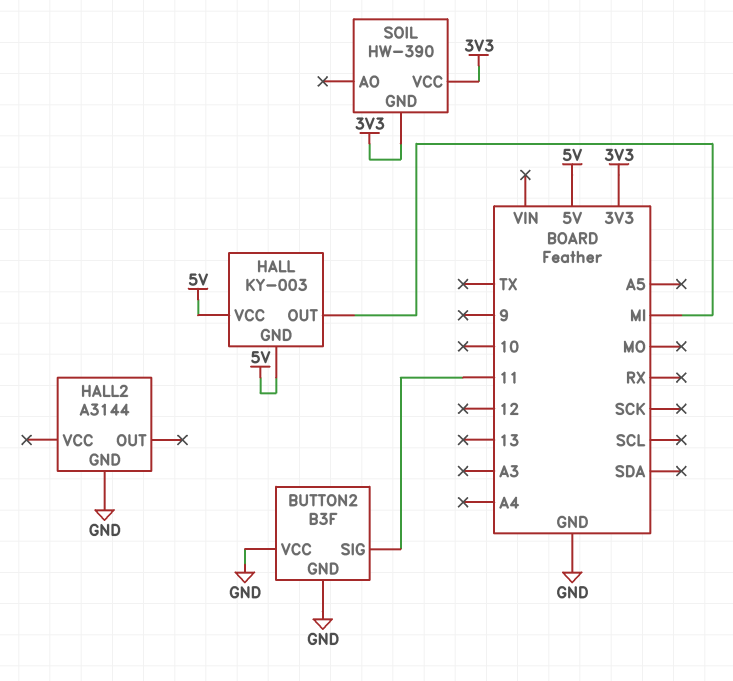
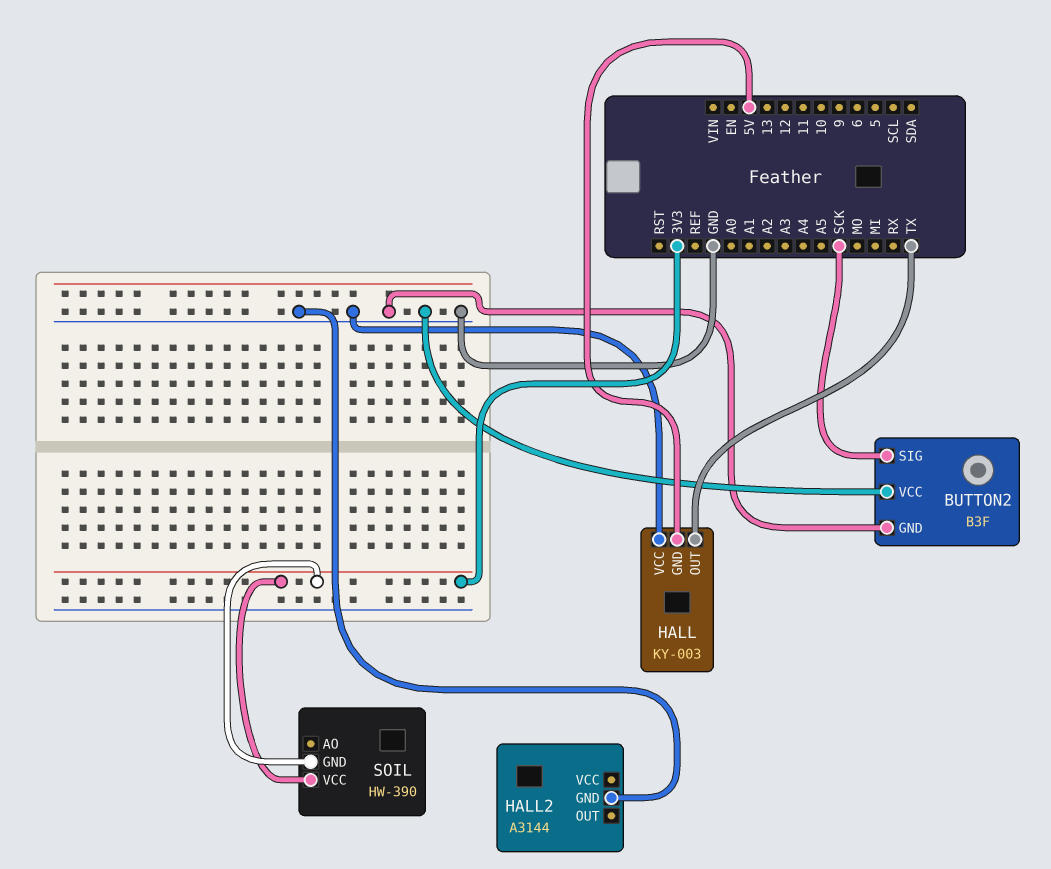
BUTTON2 pin SIG: 11 -> SCK
HALL pin OUT: MI -> TX
HALL pin VCC: 5V -> GND

